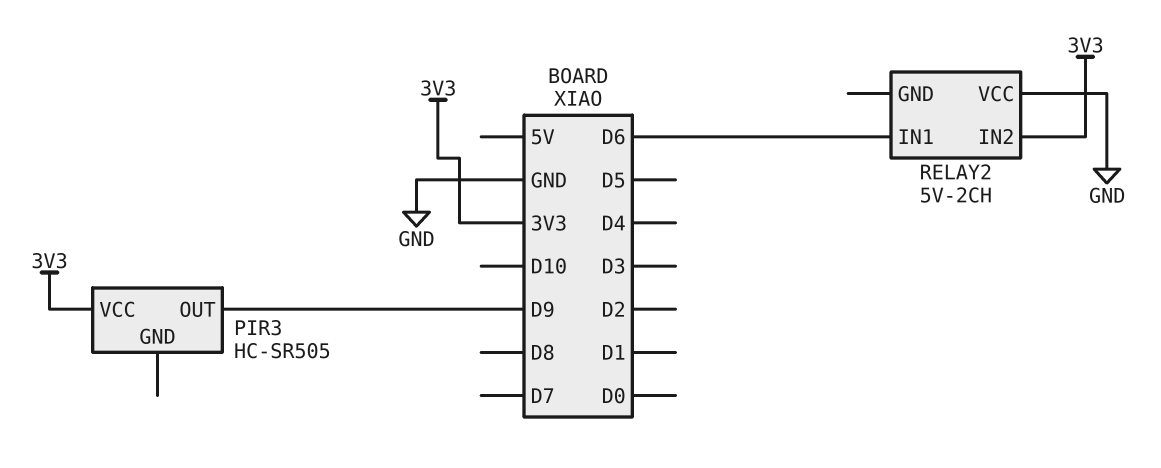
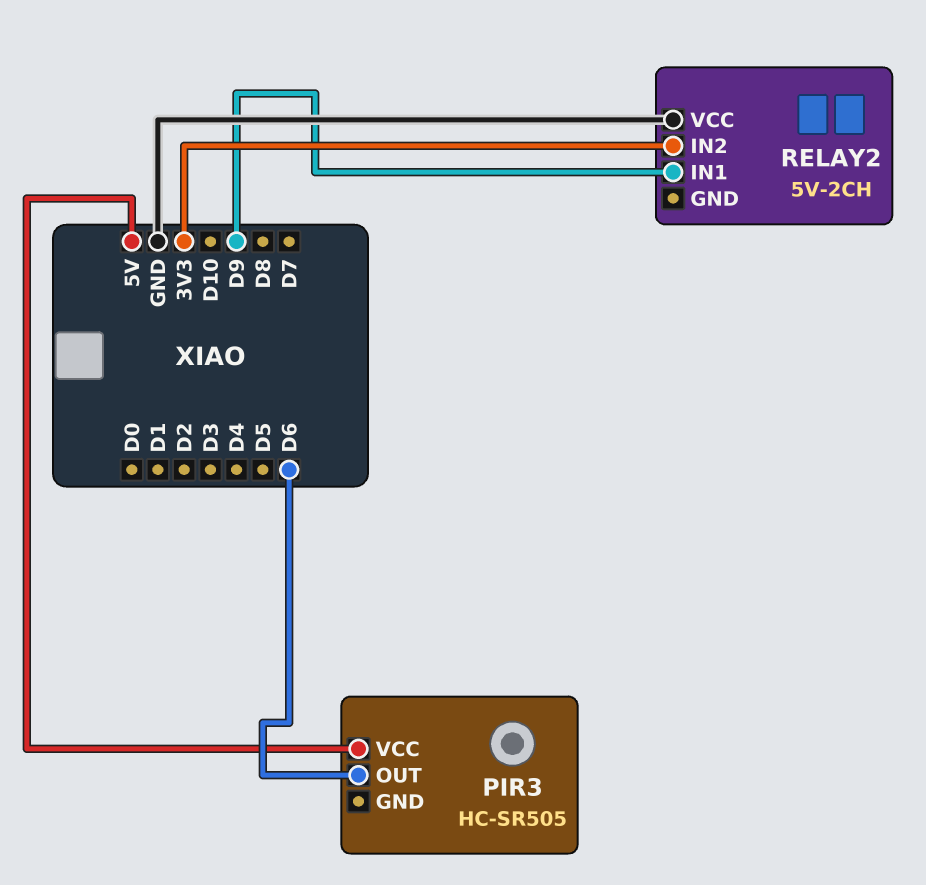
PIR3 pin OUT: D9 -> D6
PIR3 pin VCC: 3V3 -> 5V
RELAY2 pin IN1: D6 -> D9

